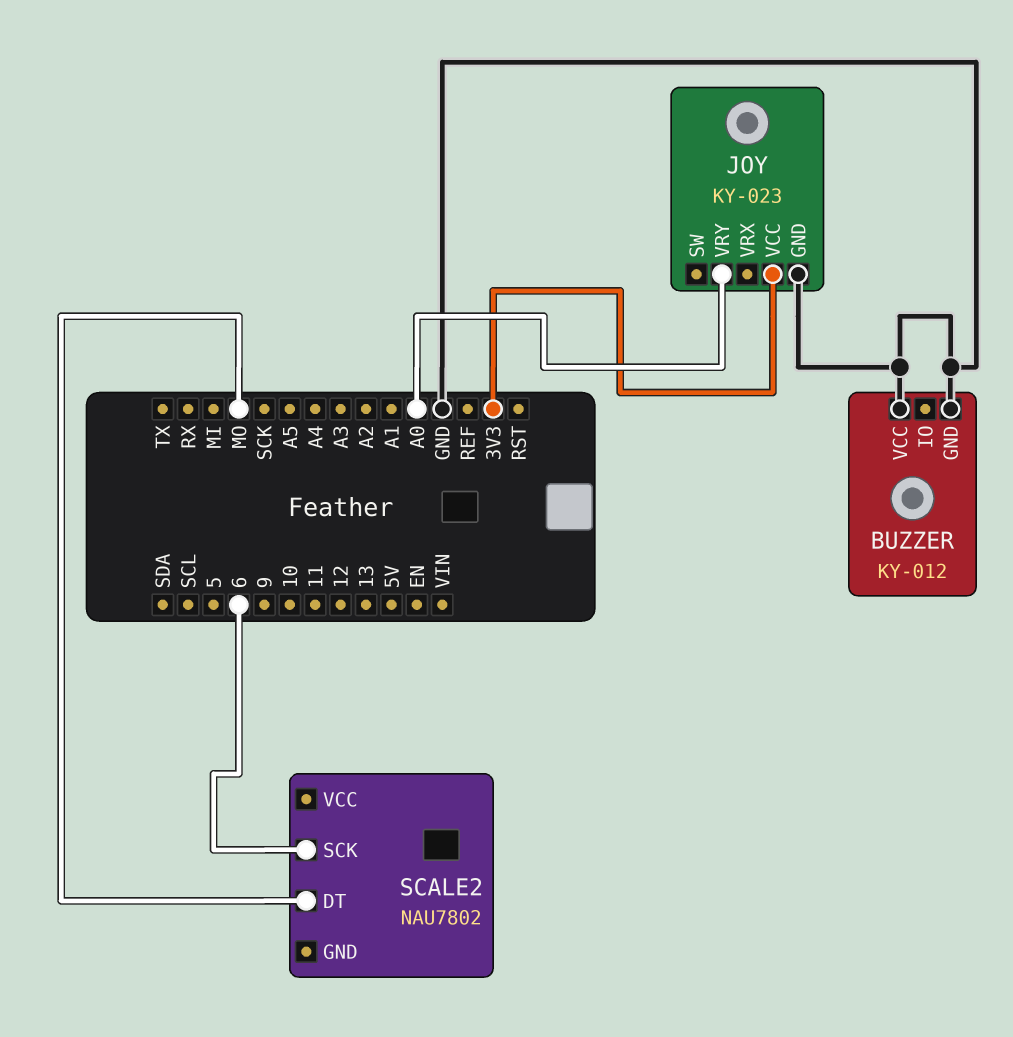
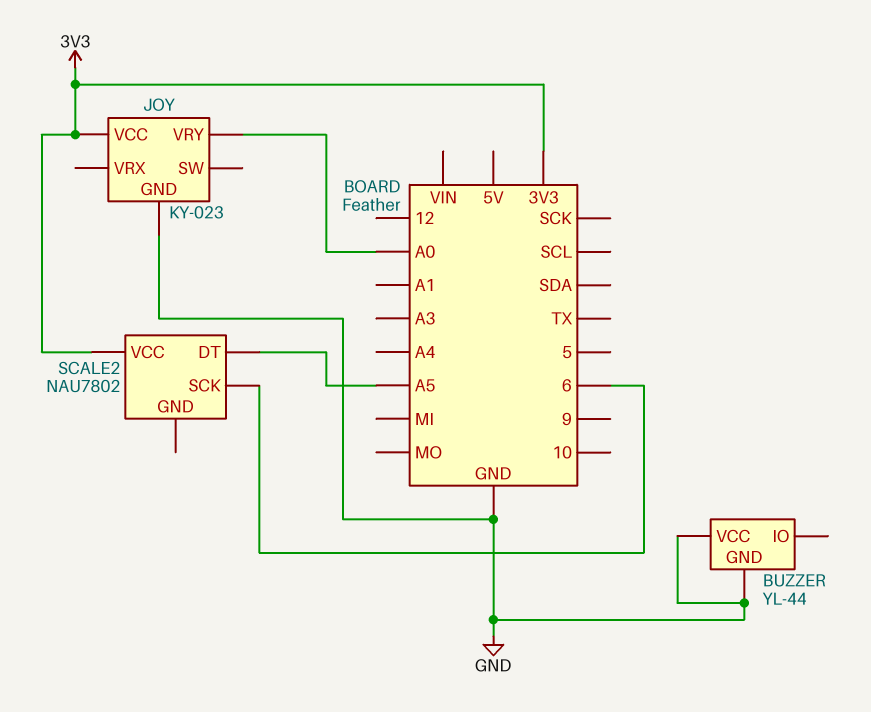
BUZZER: KY-012 -> YL-44
SCALE2 pin DT: MO -> A5
SCALE2 pin VCC: none -> 3V3

